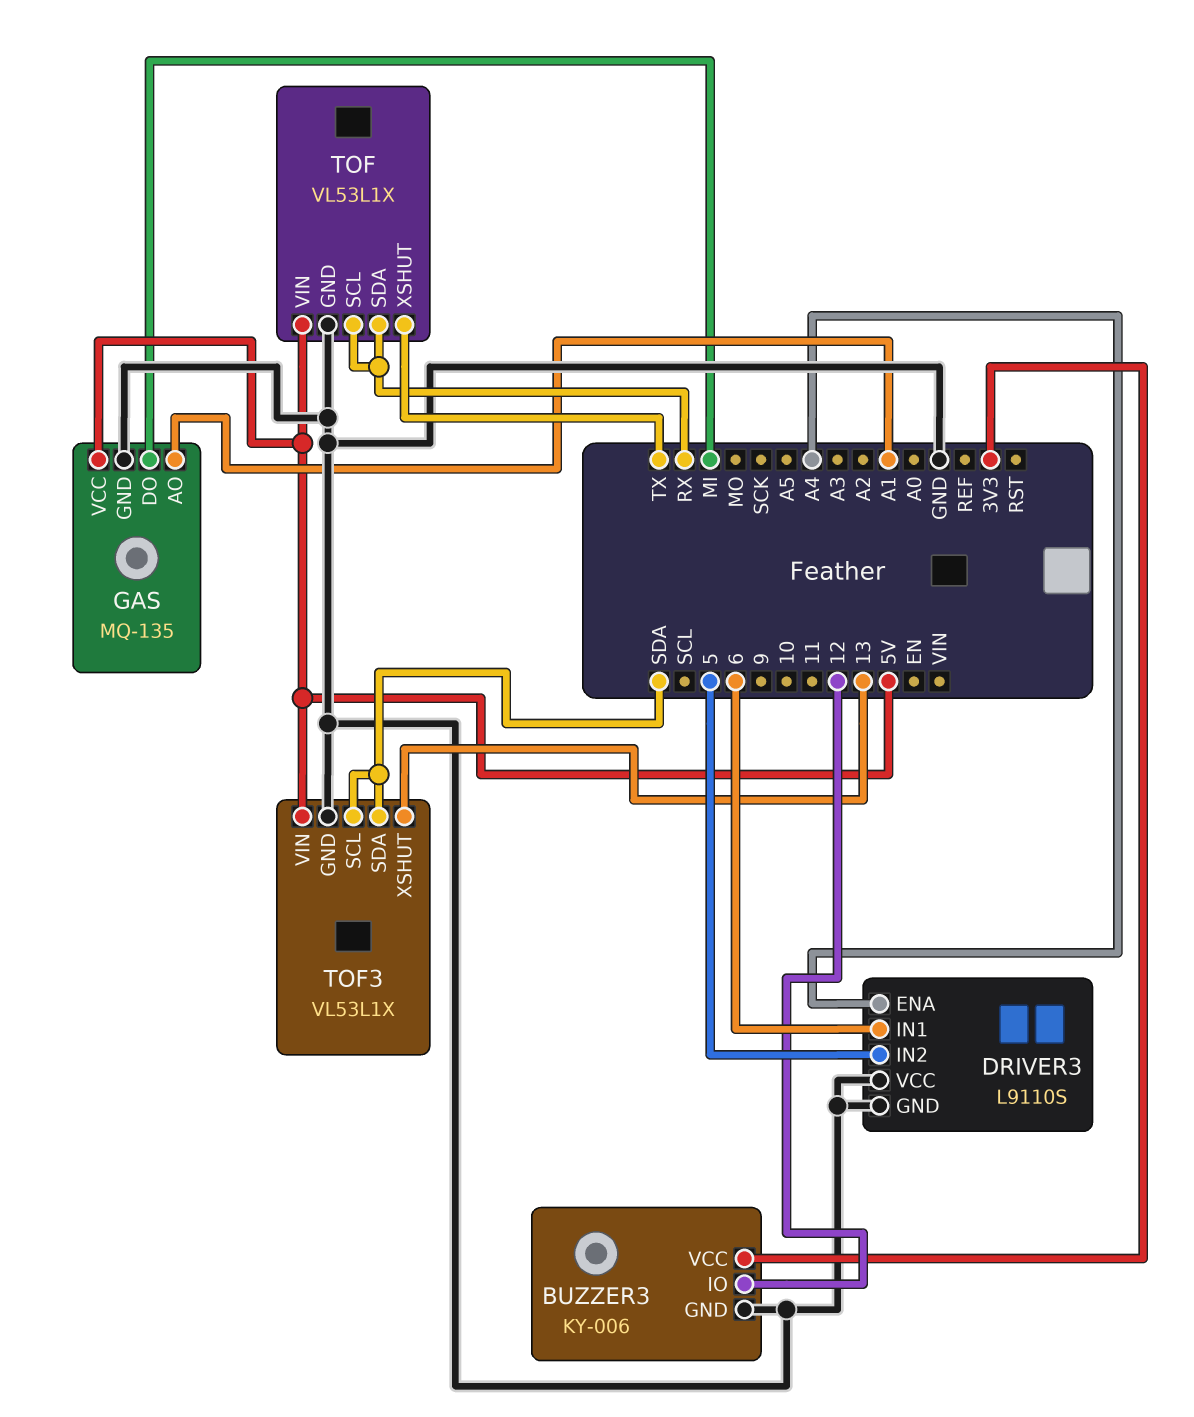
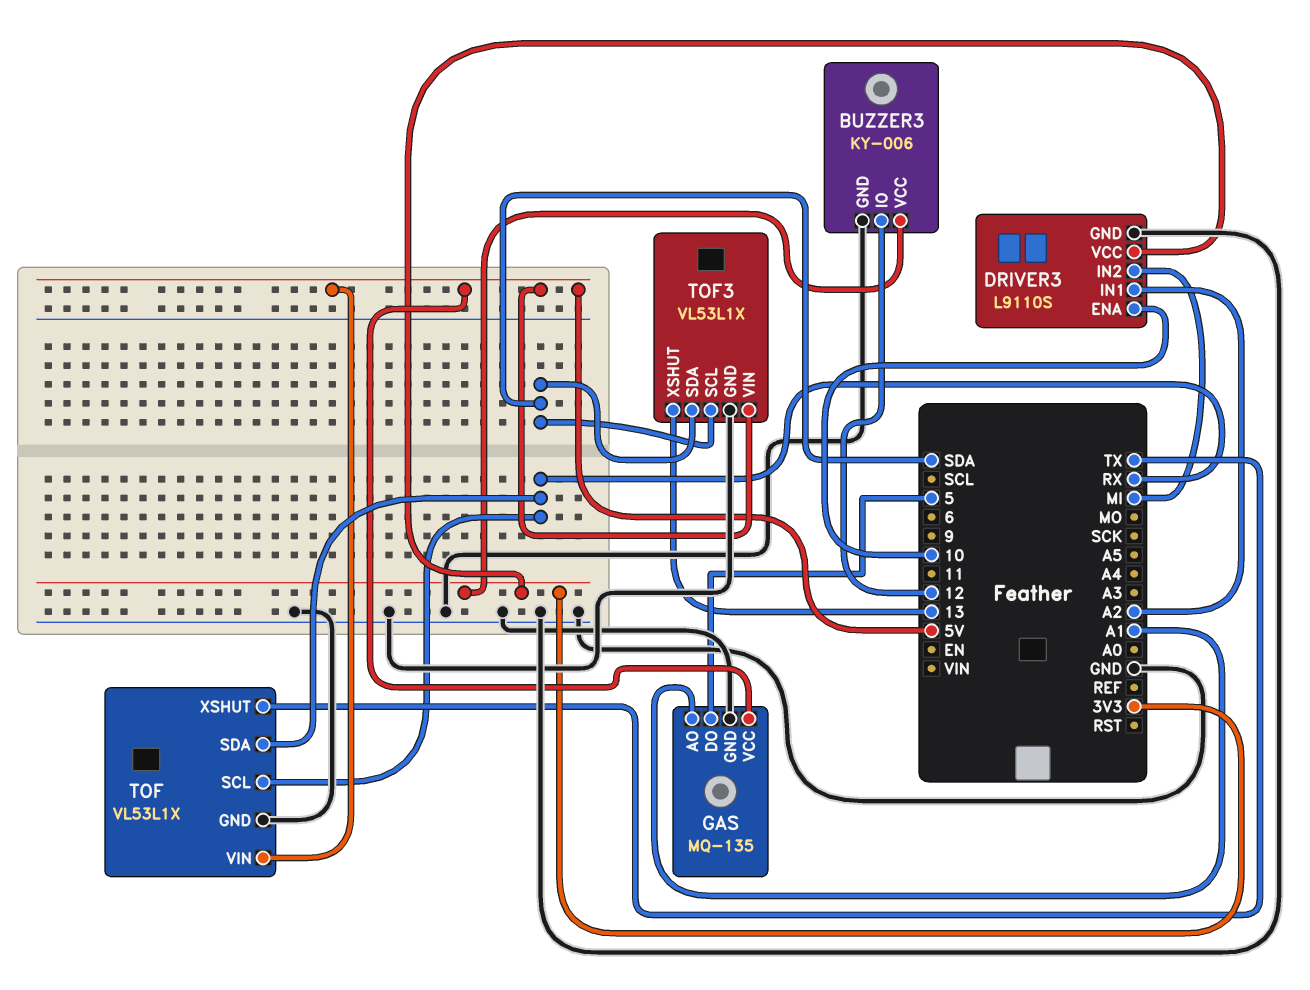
DRIVER3 pin ENA: A4 -> 10
DRIVER3 pin IN1: 6 -> A2
DRIVER3 pin IN2: 5 -> MI
DRIVER3 pin VCC: GND -> 3V3
GAS pin DO: MI -> 5

